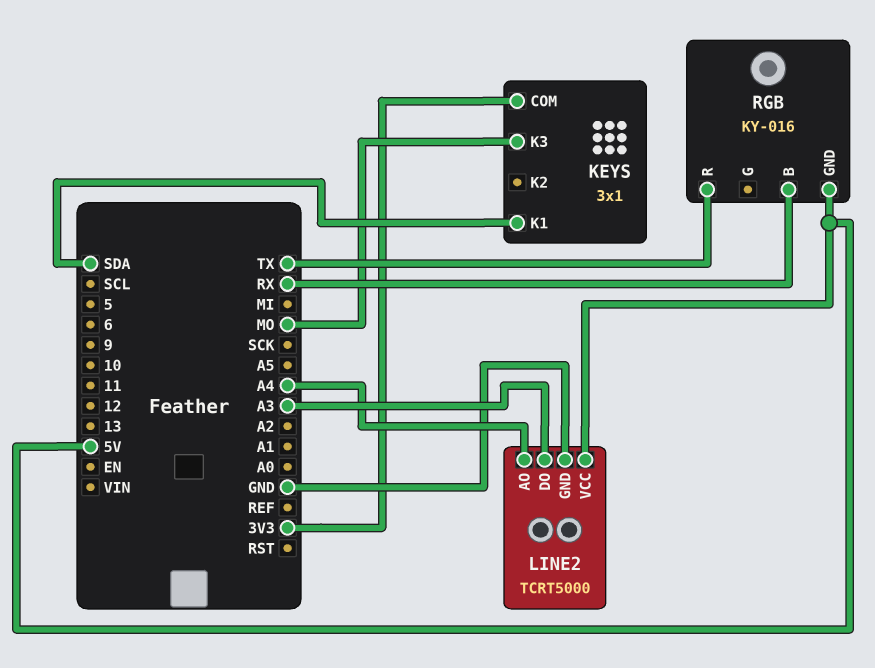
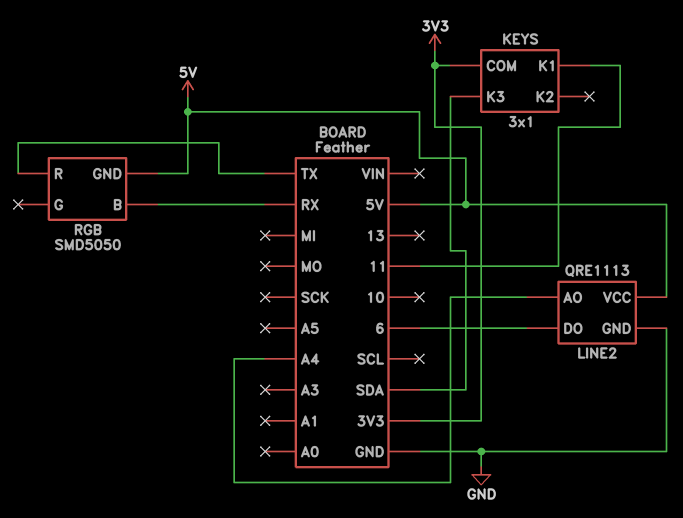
KEYS pin K1: SDA -> 11
KEYS pin K3: MO -> SDA
LINE2: TCRT5000 -> QRE1113
LINE2 pin DO: A3 -> 6
RGB: KY-016 -> SMD5050

